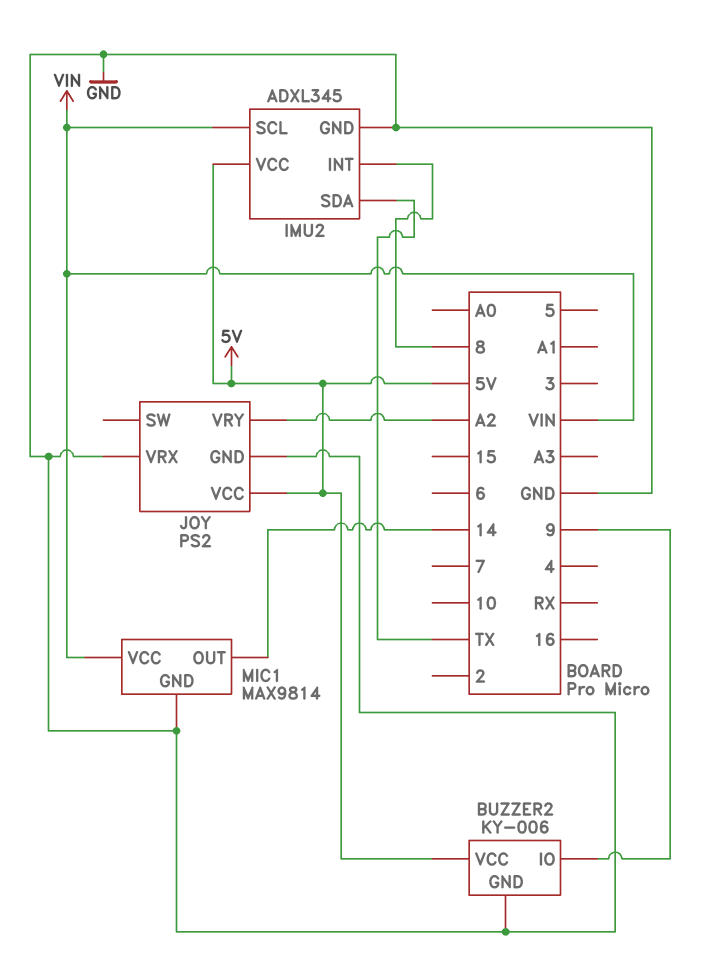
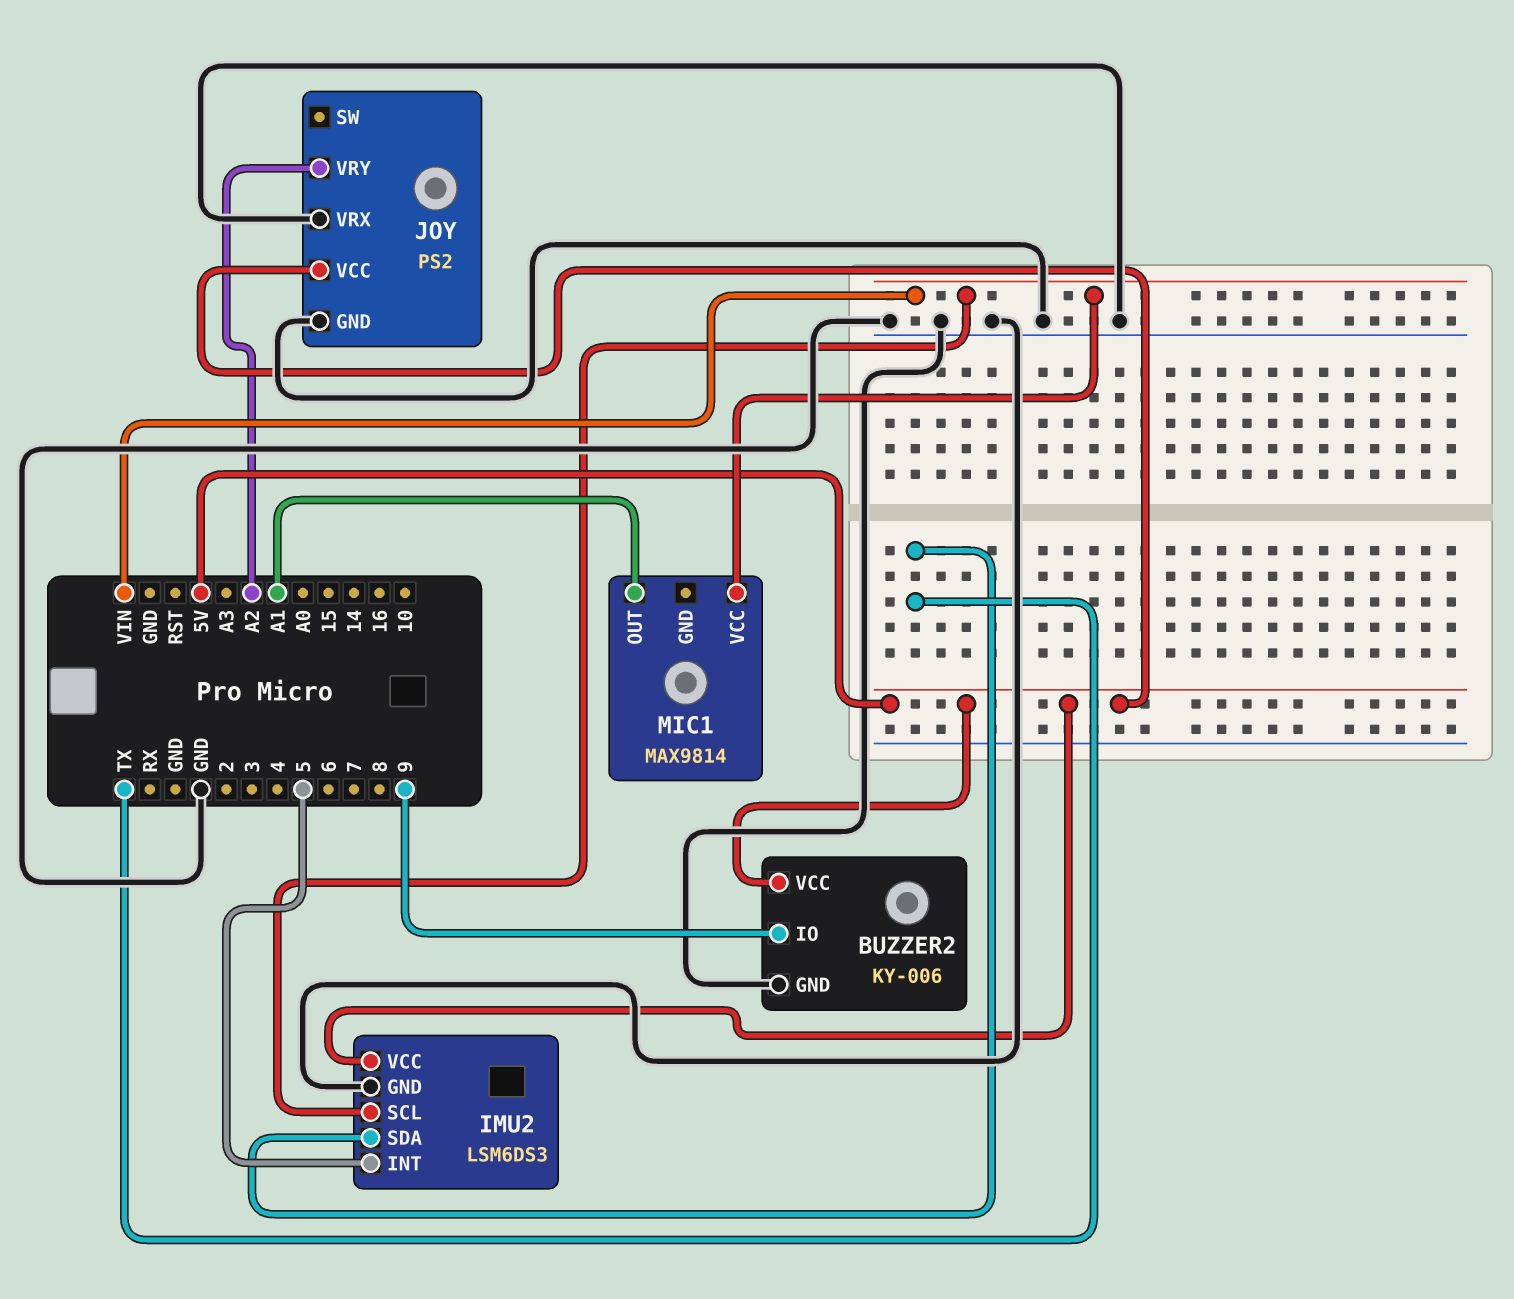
IMU2: ADXL345 -> LSM6DS3
IMU2 pin INT: 8 -> 5
MIC1 pin GND: GND -> none
MIC1 pin OUT: 14 -> A1

